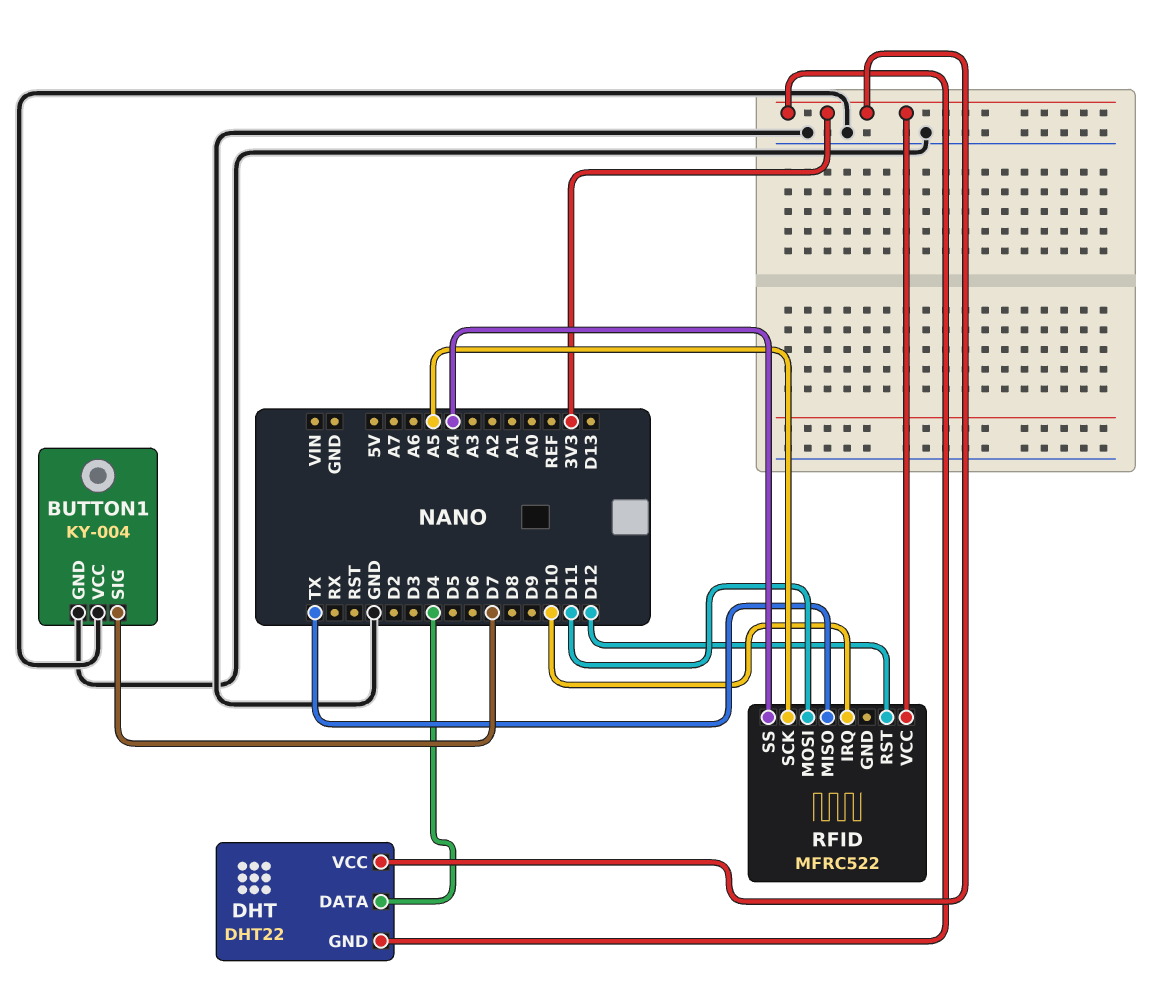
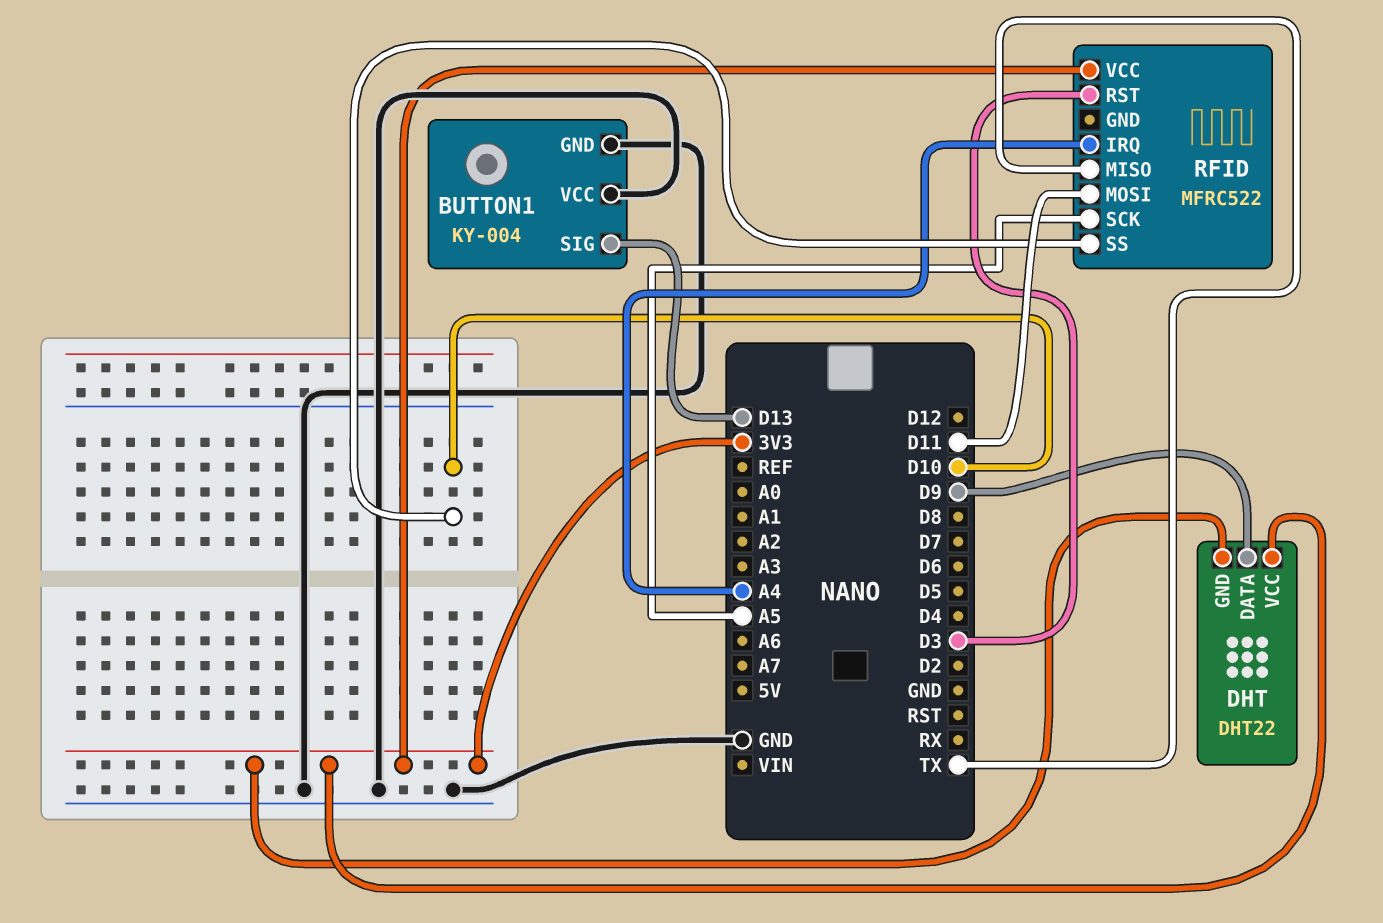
BUTTON1 pin SIG: D7 -> D13
DHT pin DATA: D4 -> D9
RFID pin IRQ: D10 -> A4
RFID pin RST: D12 -> D3
RFID pin SS: A4 -> D10

